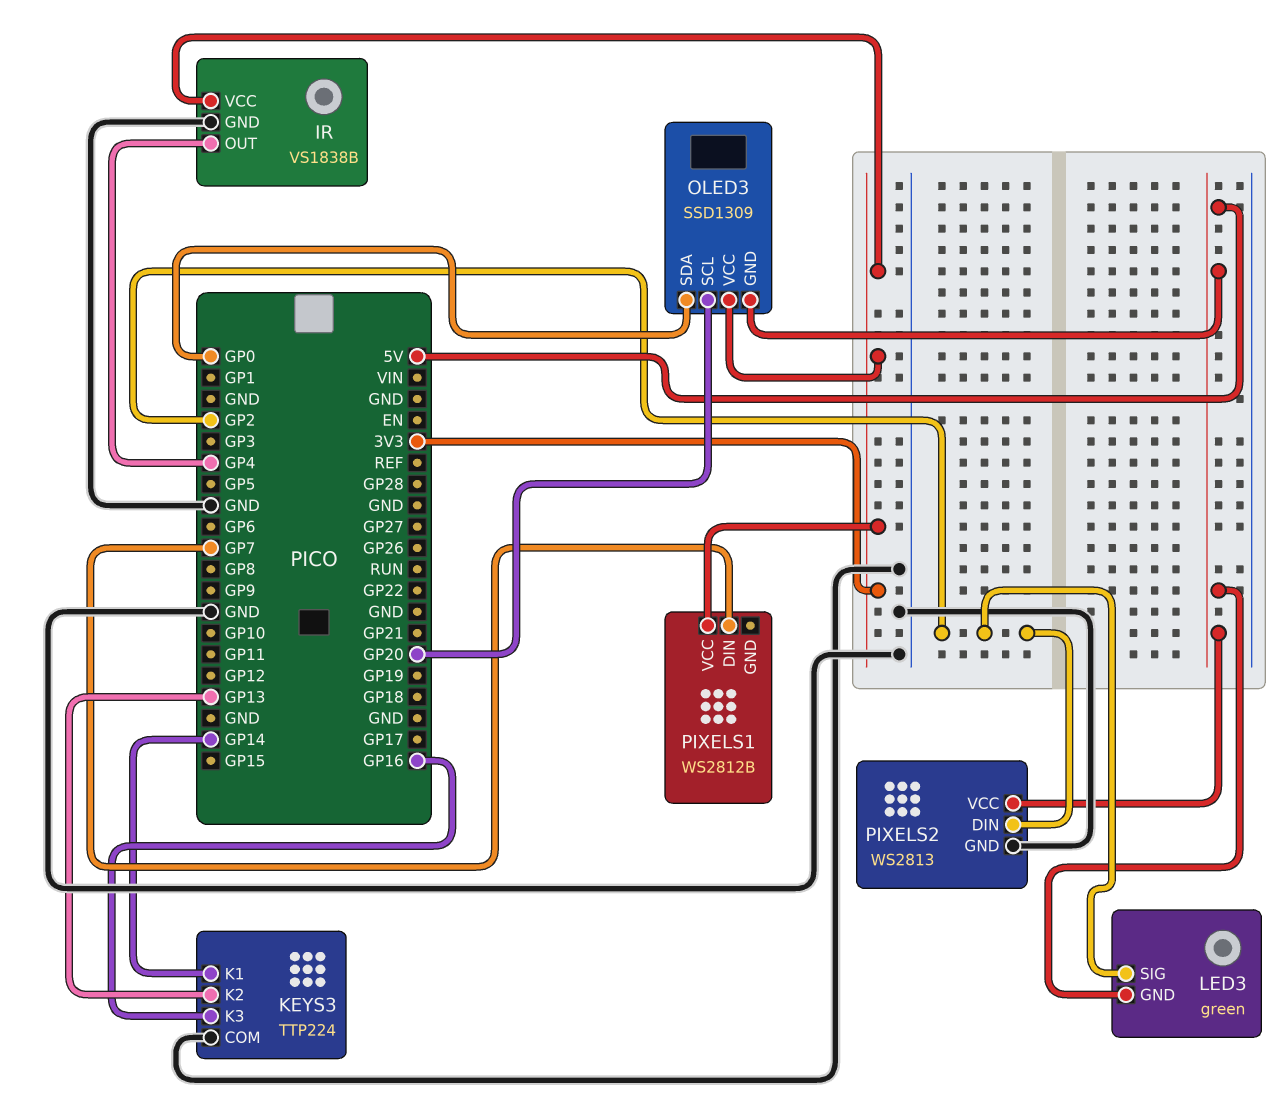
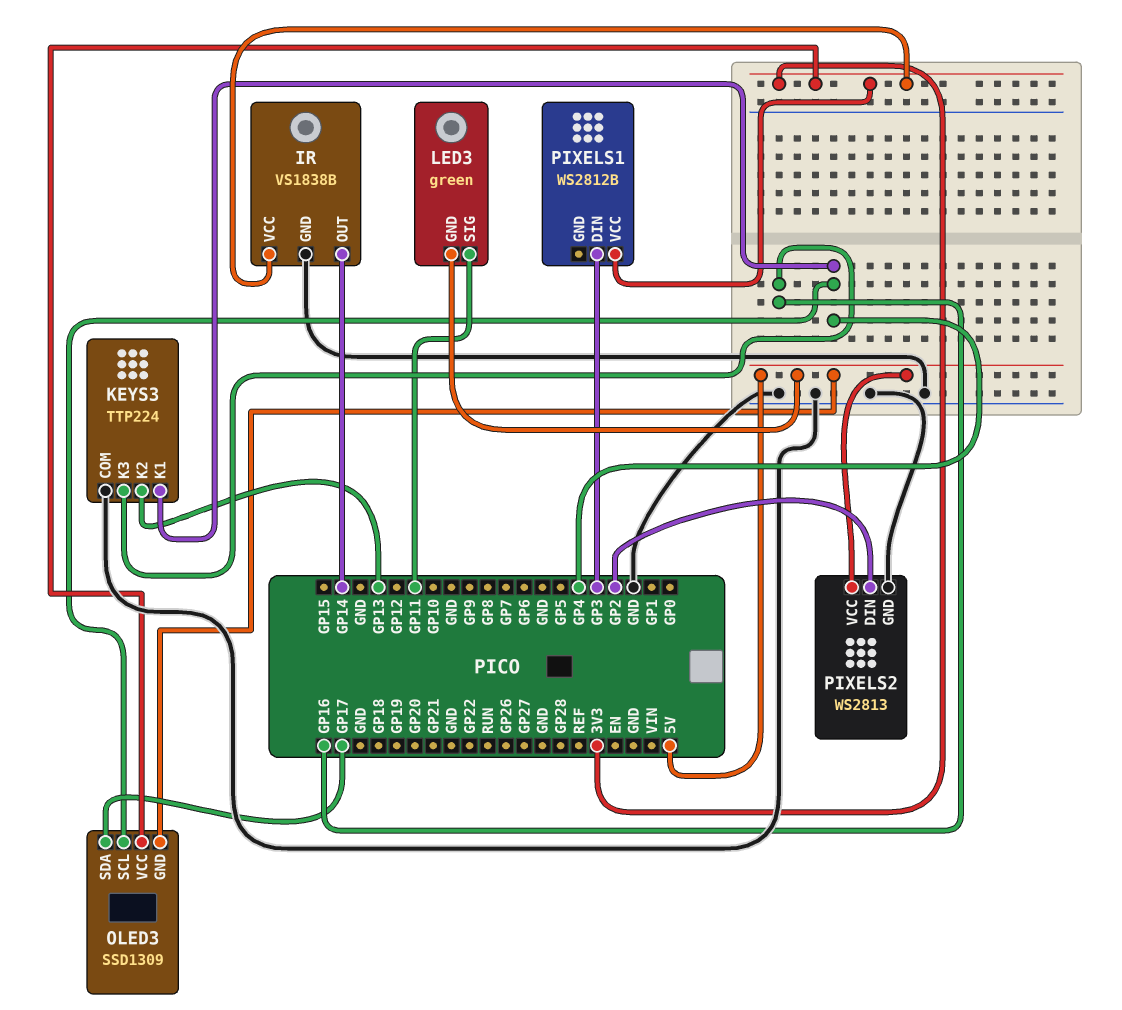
IR pin OUT: GP4 -> GP14
KEYS3 pin K1: GP14 -> GP4
LED3 pin SIG: GP2 -> GP11
OLED3 pin SCL: GP20 -> GP4
OLED3 pin SDA: GP0 -> GP17
PIXELS1 pin DIN: GP7 -> GP3

